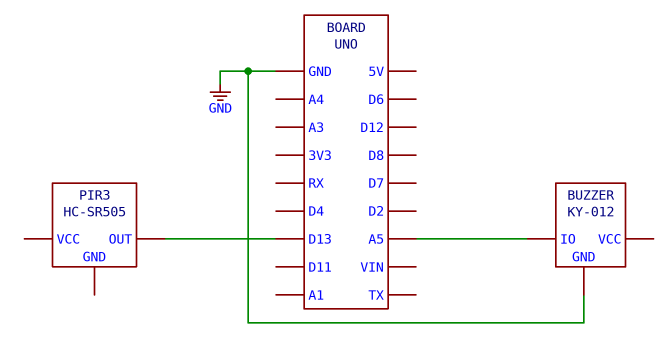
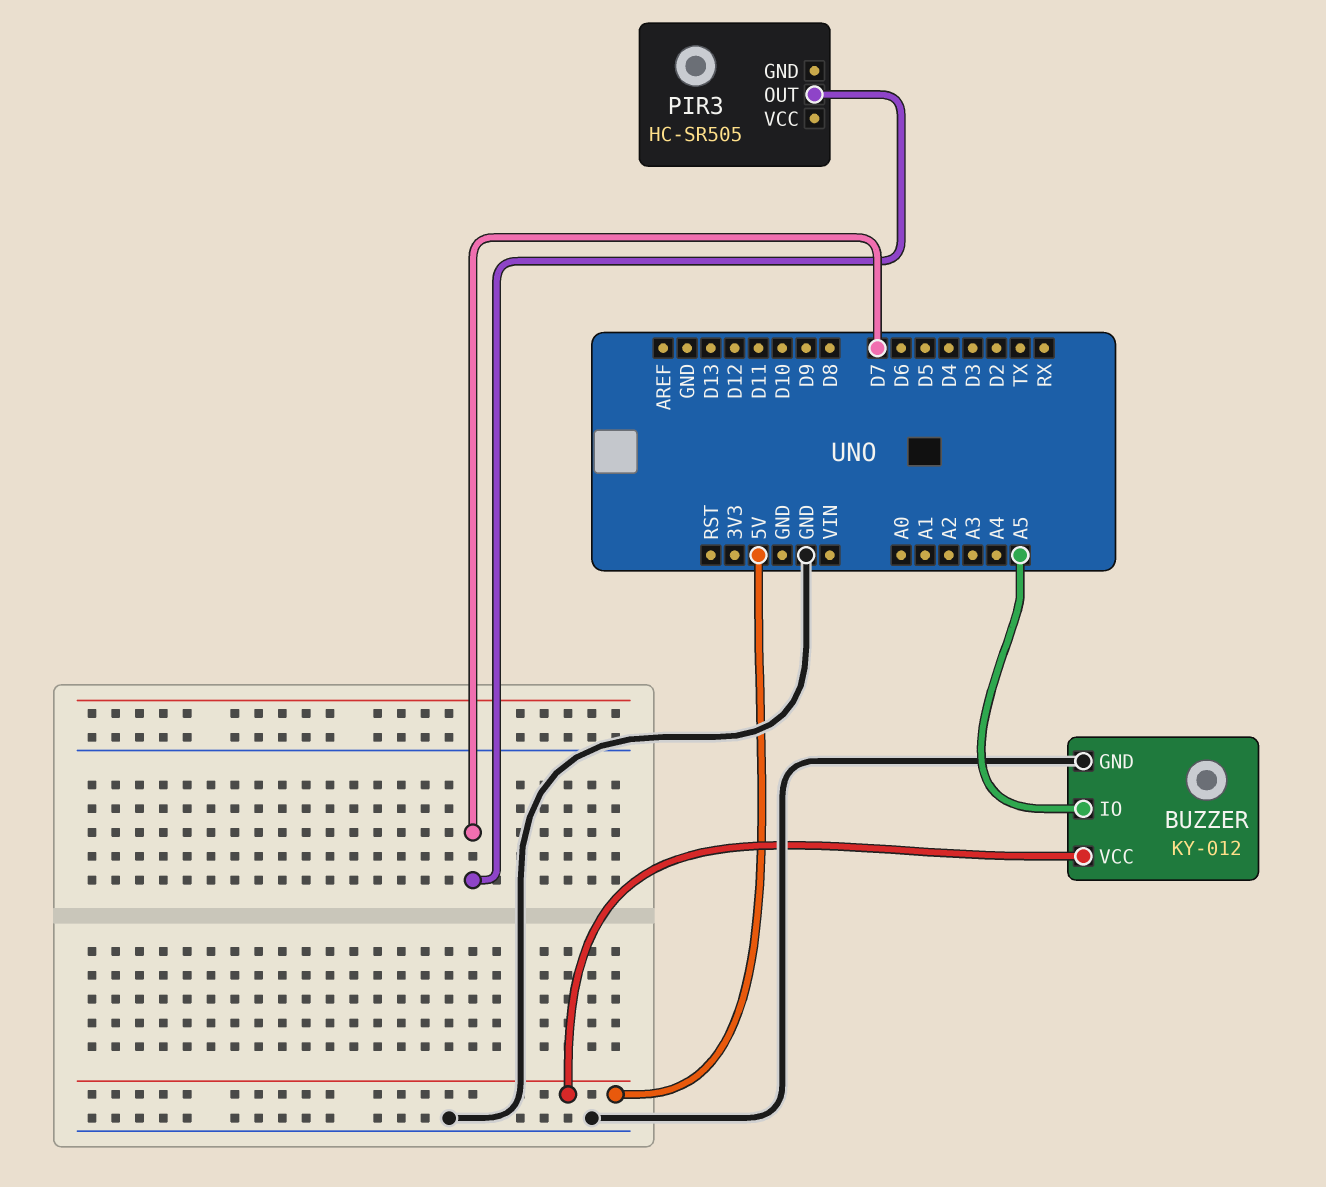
BUZZER pin VCC: none -> 5V
PIR3 pin OUT: D13 -> D7

